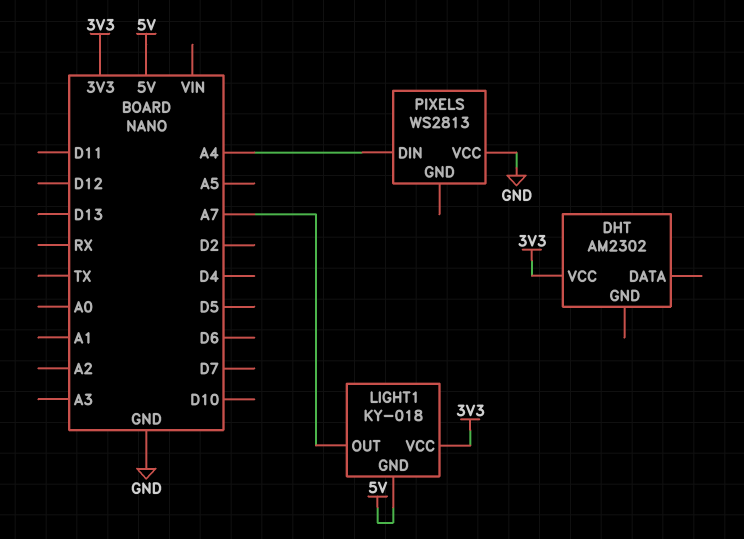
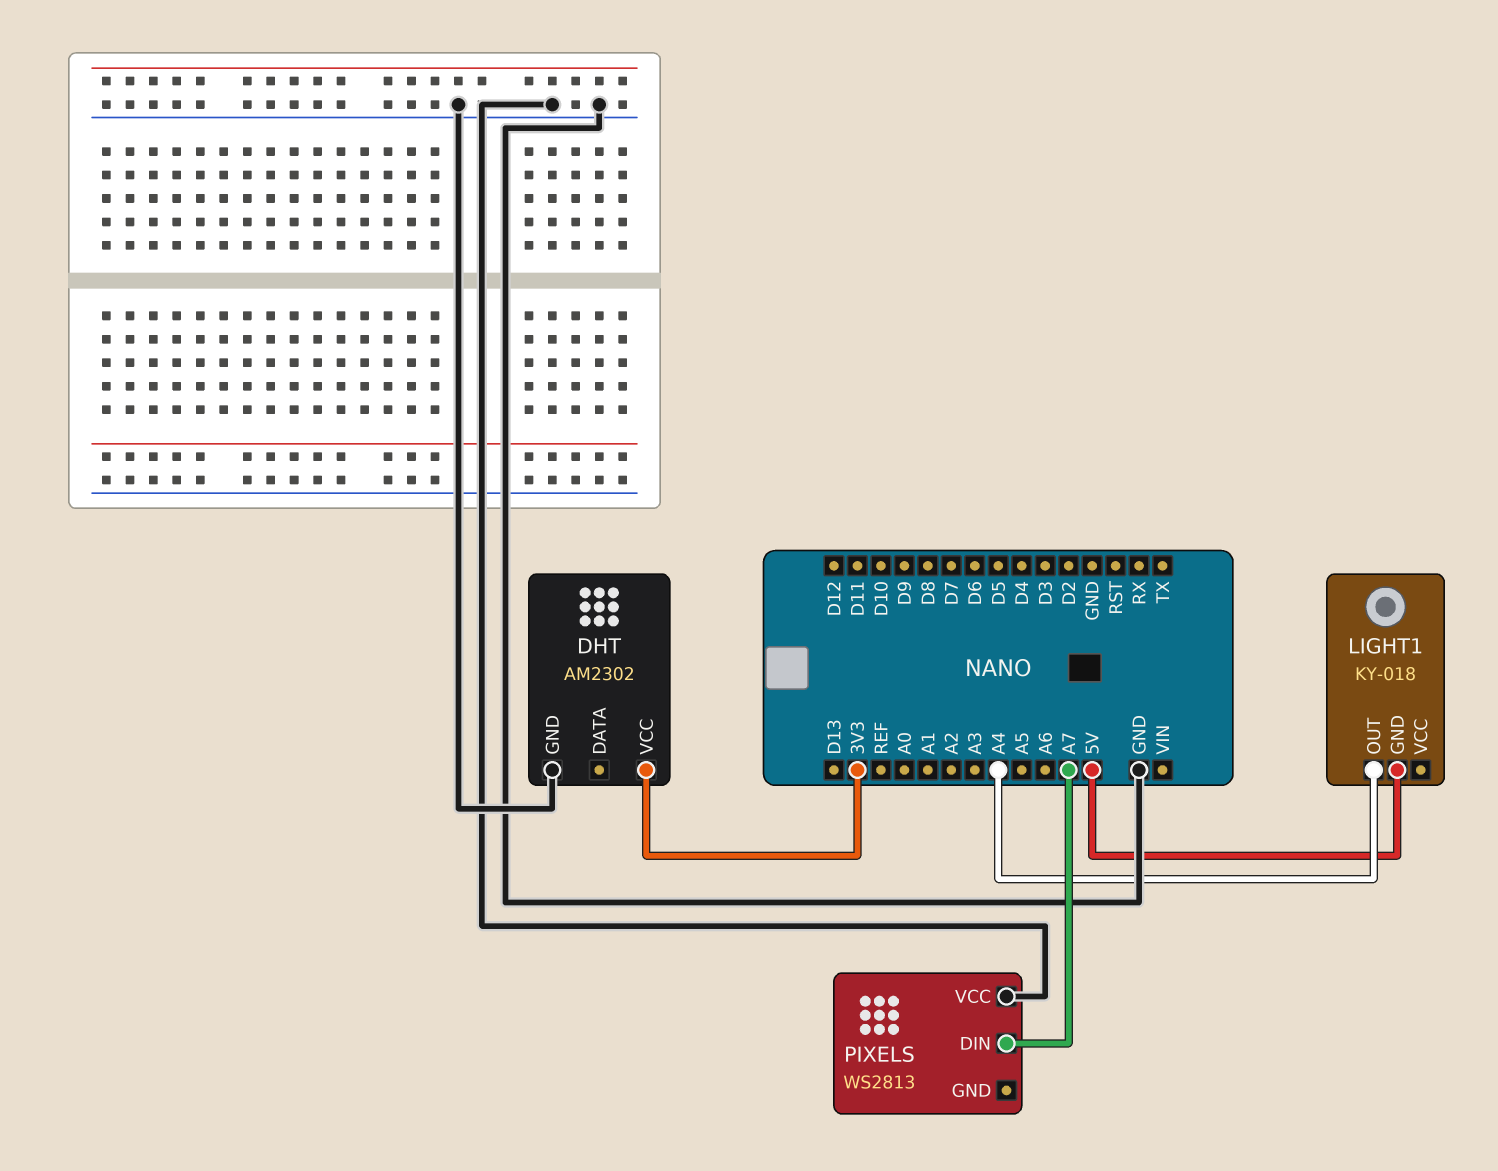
DHT pin GND: none -> GND
LIGHT1 pin OUT: A7 -> A4
LIGHT1 pin VCC: 3V3 -> none
PIXELS pin DIN: A4 -> A7

